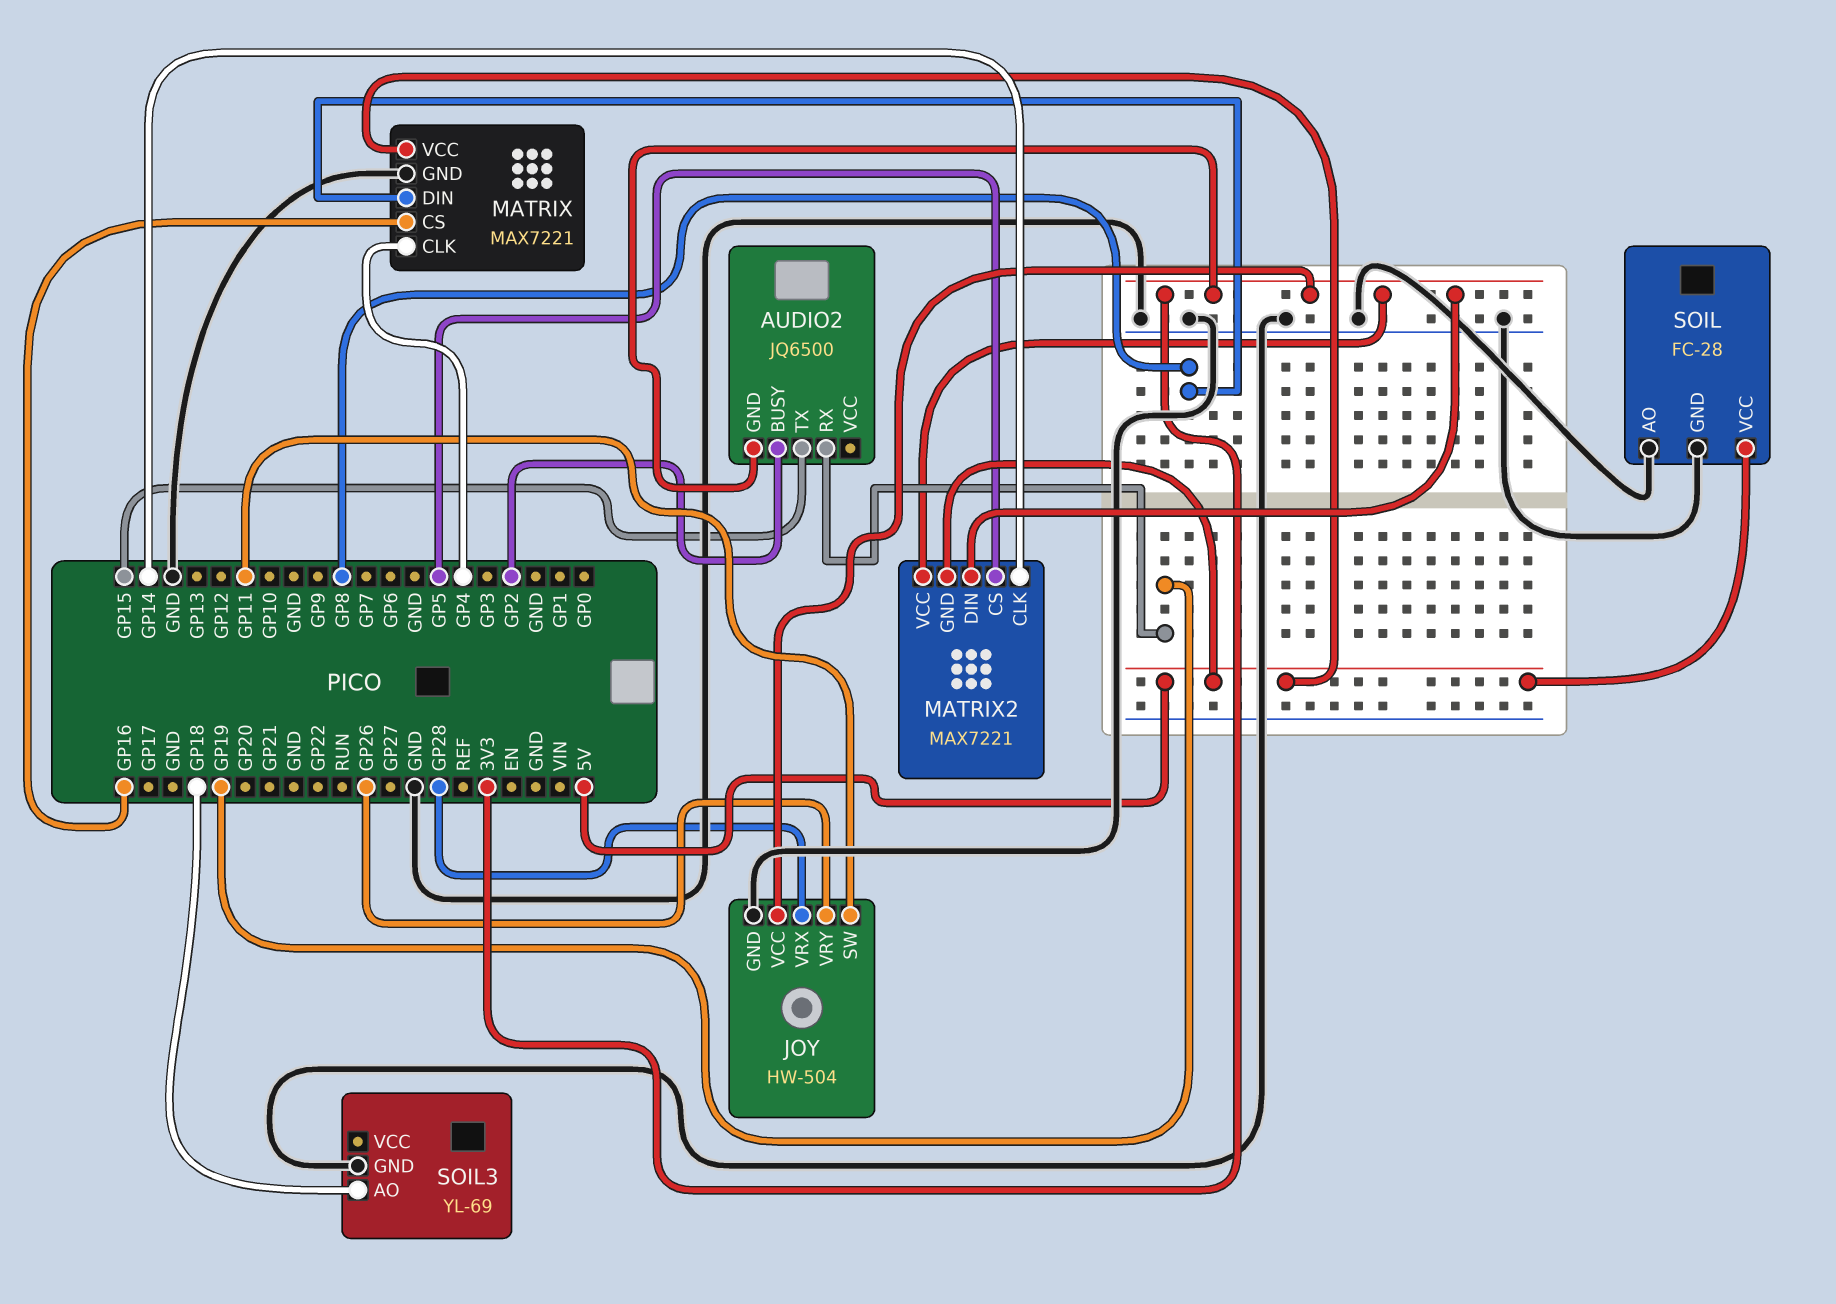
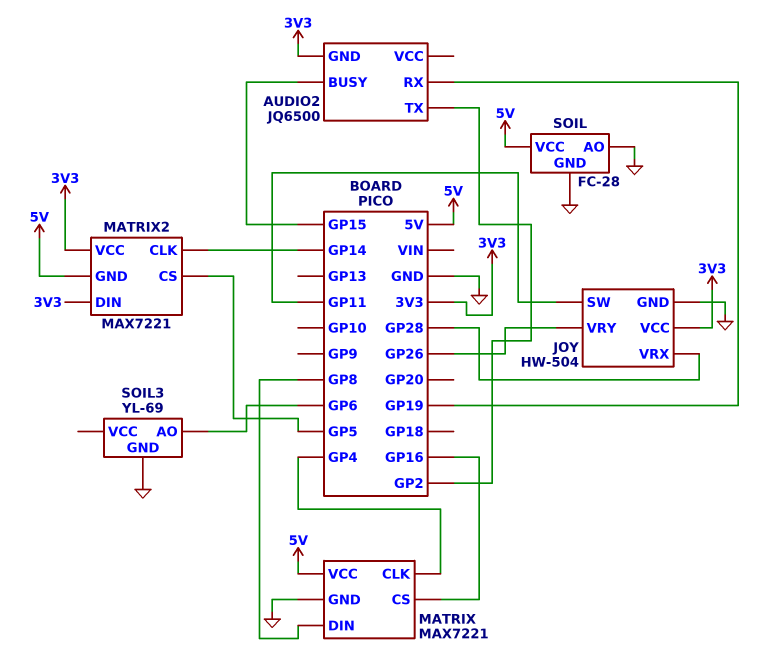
AUDIO2 pin BUSY: GP2 -> GP15
AUDIO2 pin TX: GP15 -> GP2
SOIL3 pin AO: GP18 -> GP6

